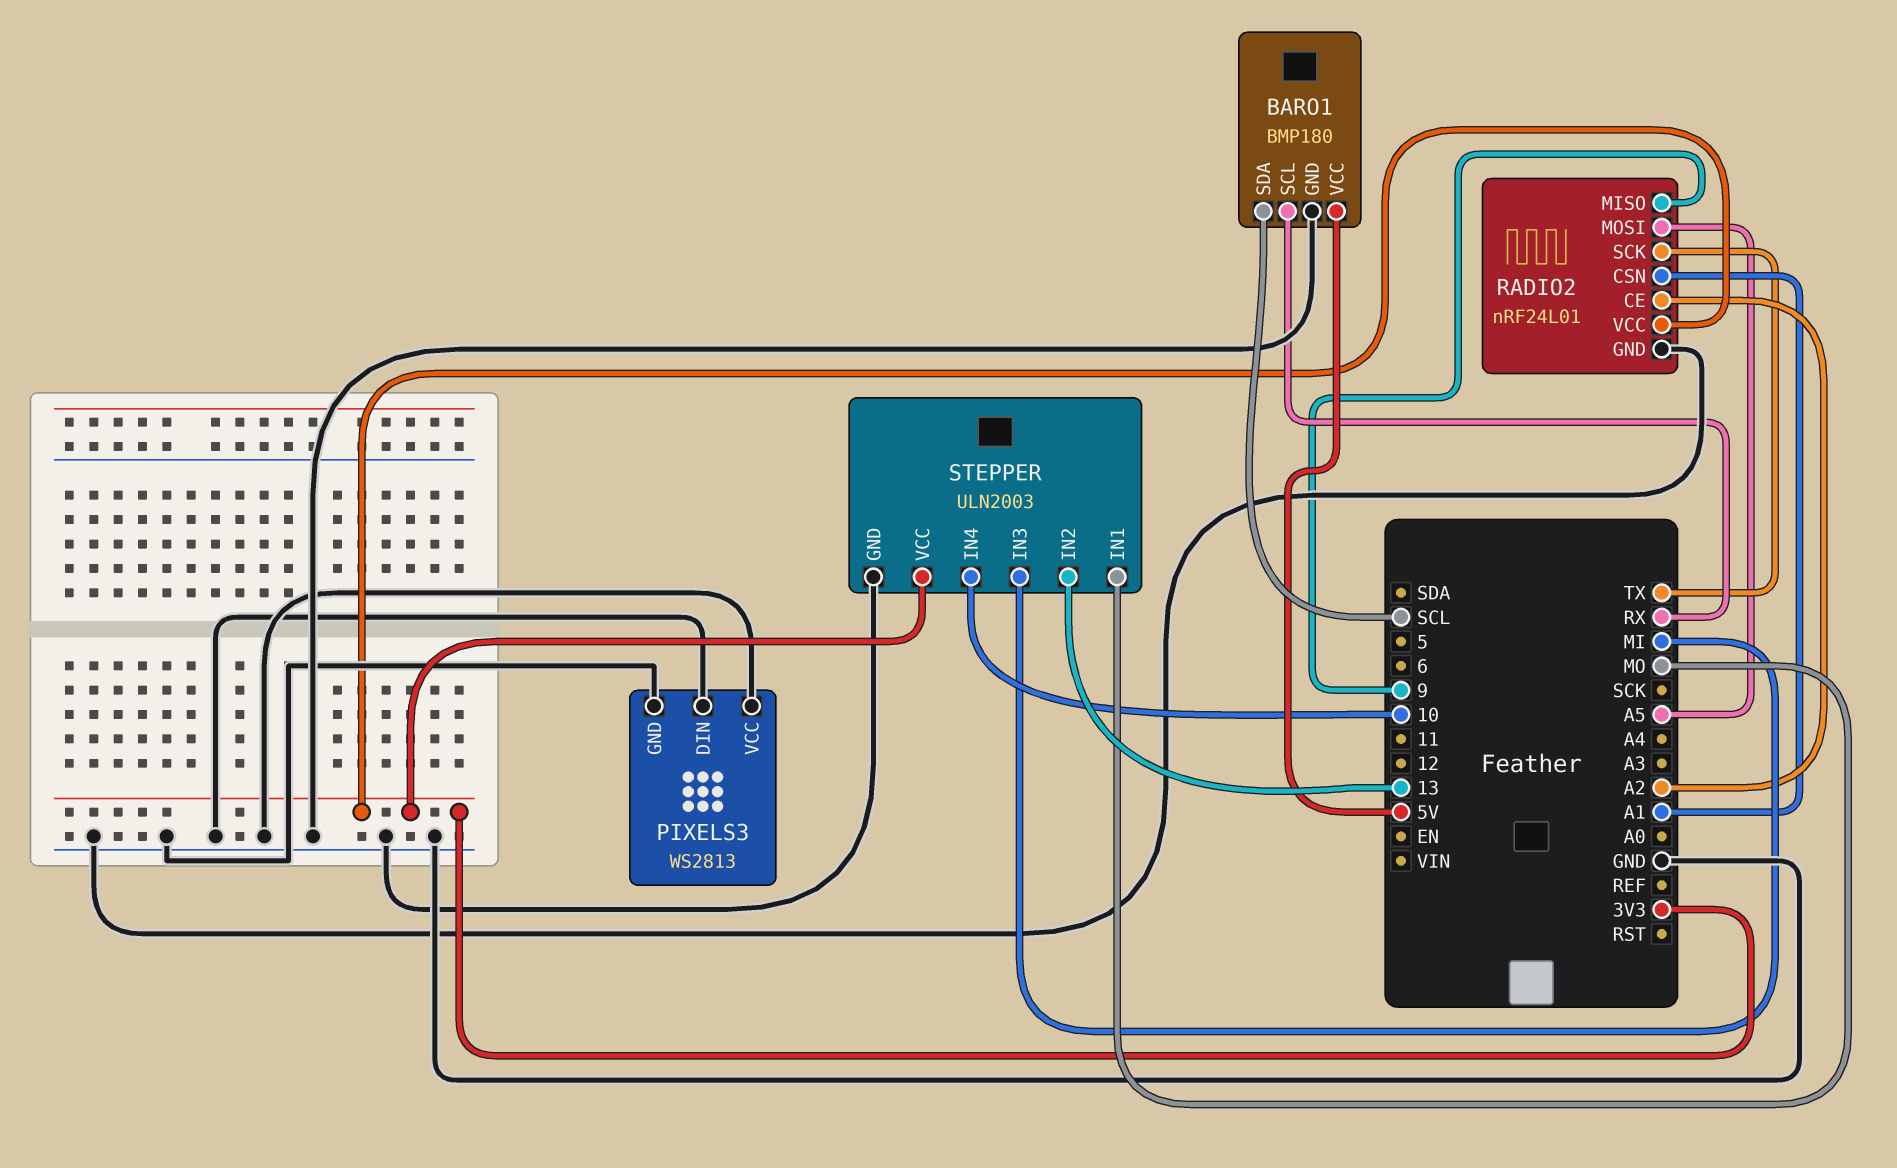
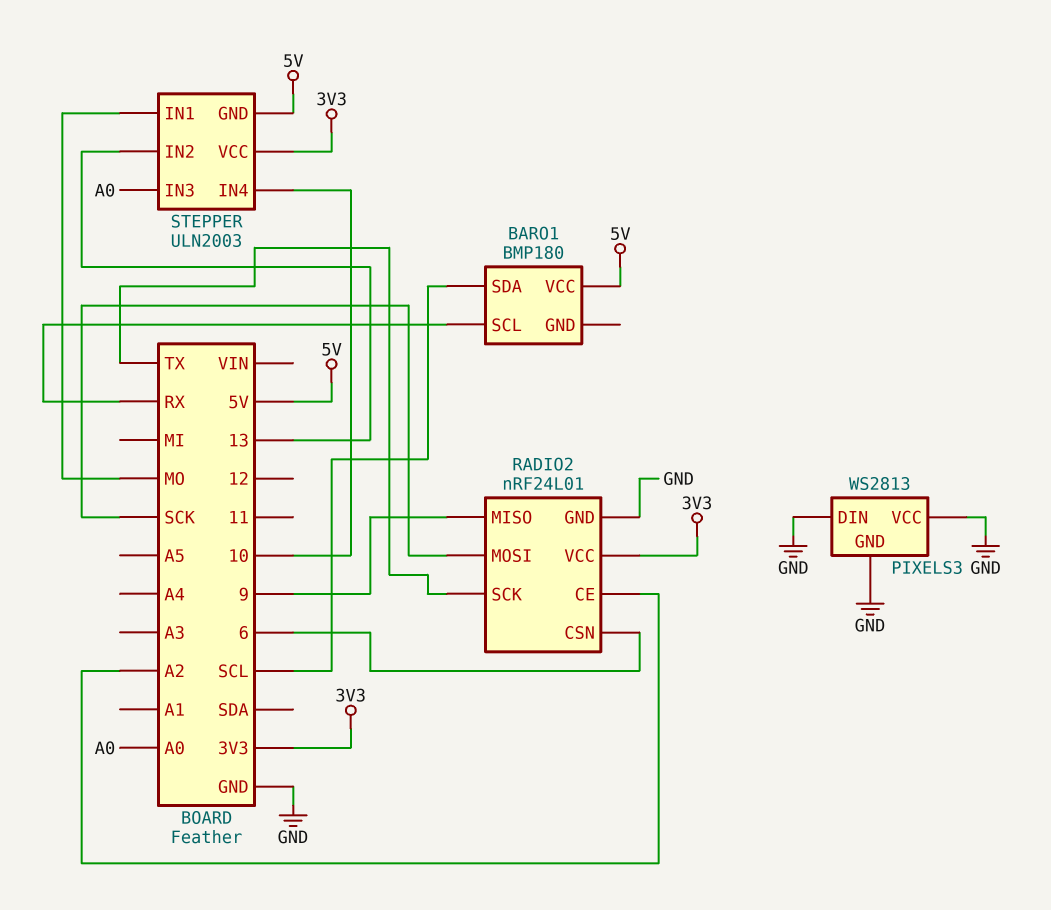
BARO1 pin GND: GND -> none
RADIO2 pin CSN: A1 -> 6
RADIO2 pin MOSI: A5 -> SCK
STEPPER pin GND: GND -> 5V
STEPPER pin IN3: MI -> A0

